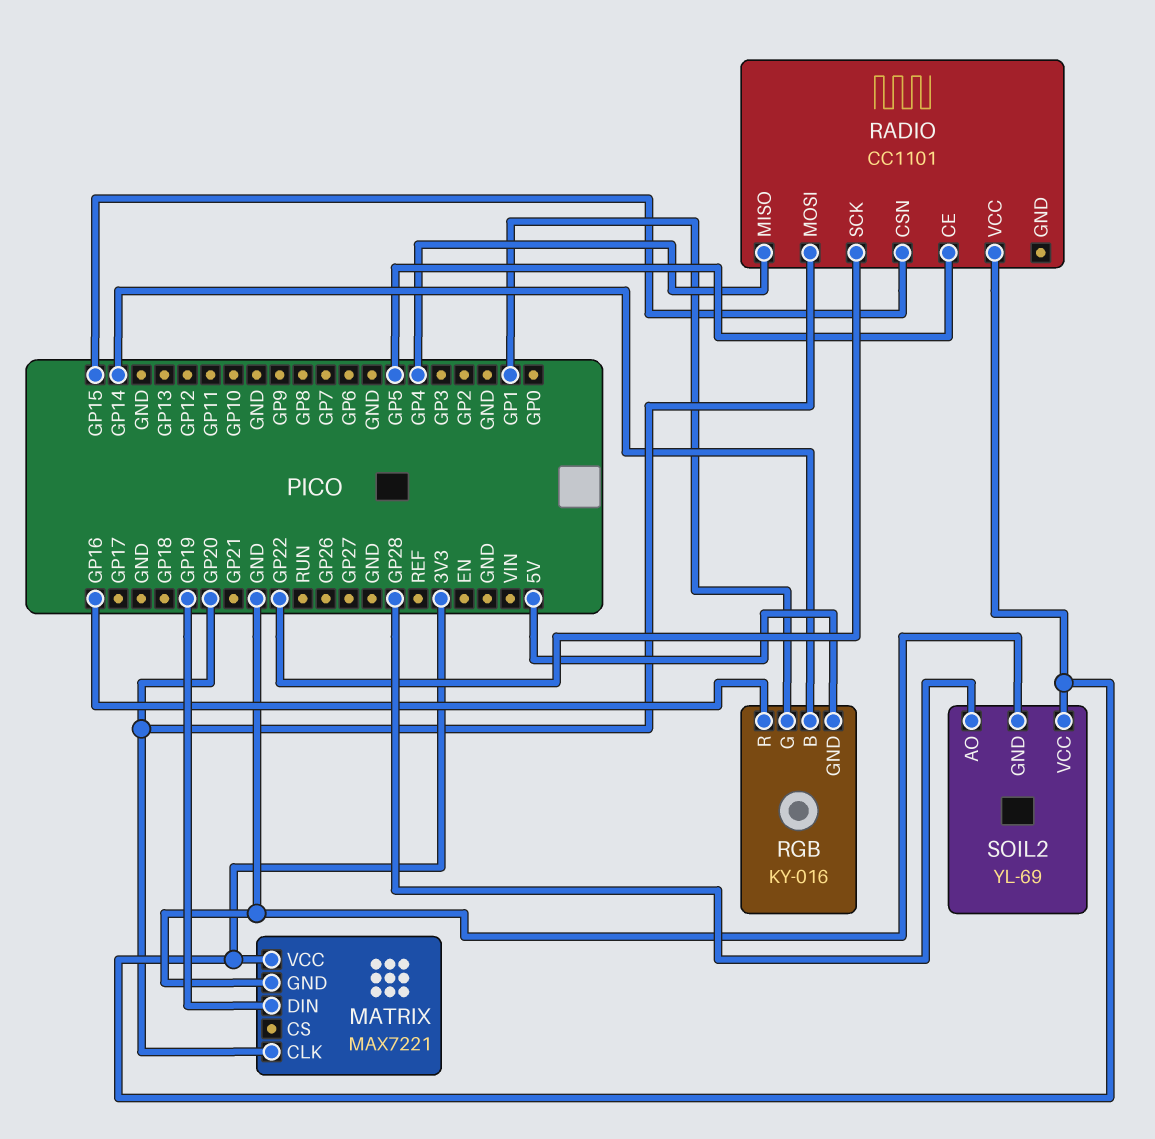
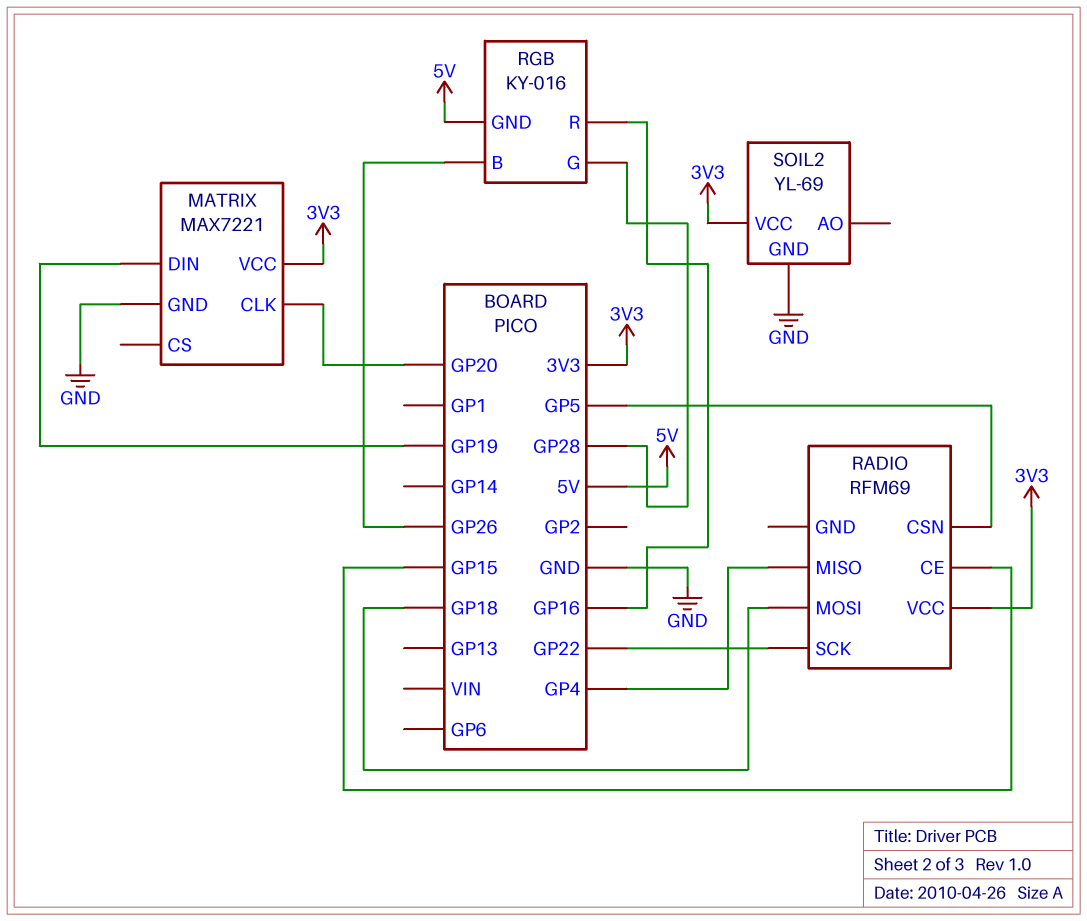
RADIO: CC1101 -> RFM69
RADIO pin CE: GP5 -> GP15
RADIO pin CSN: GP15 -> GP5
RADIO pin MOSI: GP20 -> GP18
RGB pin B: GP14 -> GP26
RGB pin G: GP1 -> GP28
SOIL2 pin AO: GP28 -> none

